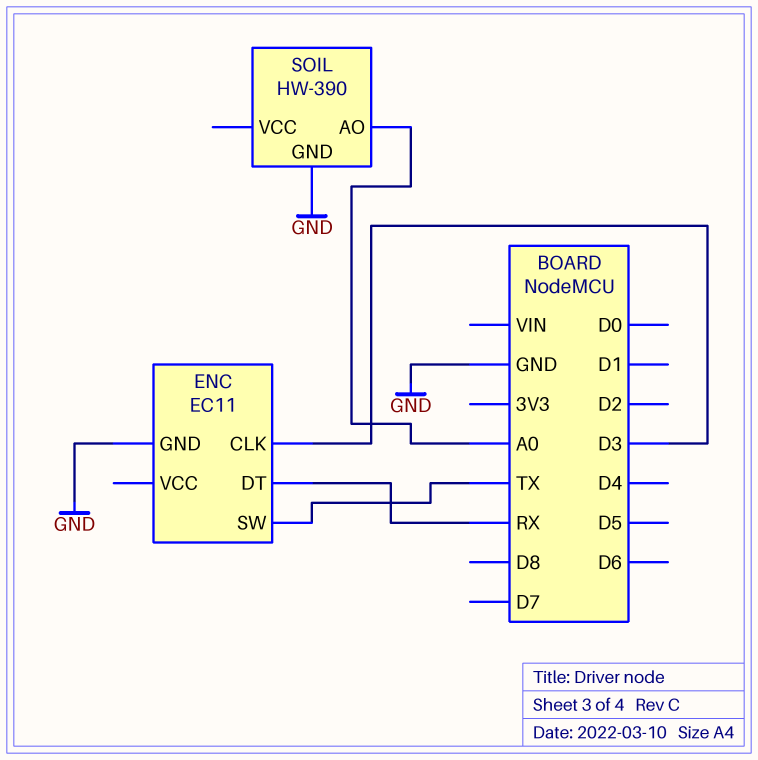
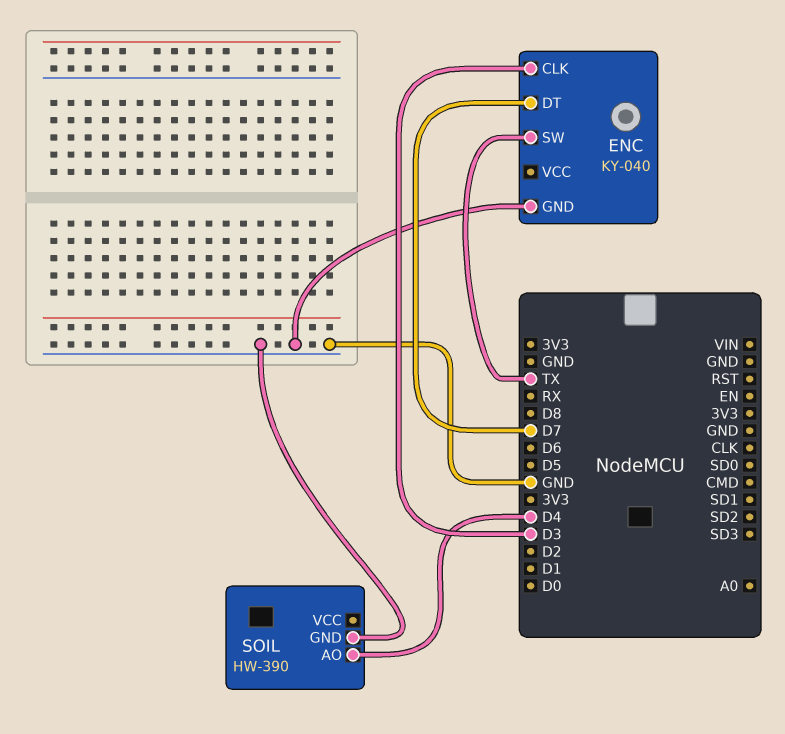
ENC: EC11 -> KY-040
ENC pin DT: RX -> D7
SOIL pin AO: A0 -> D4

